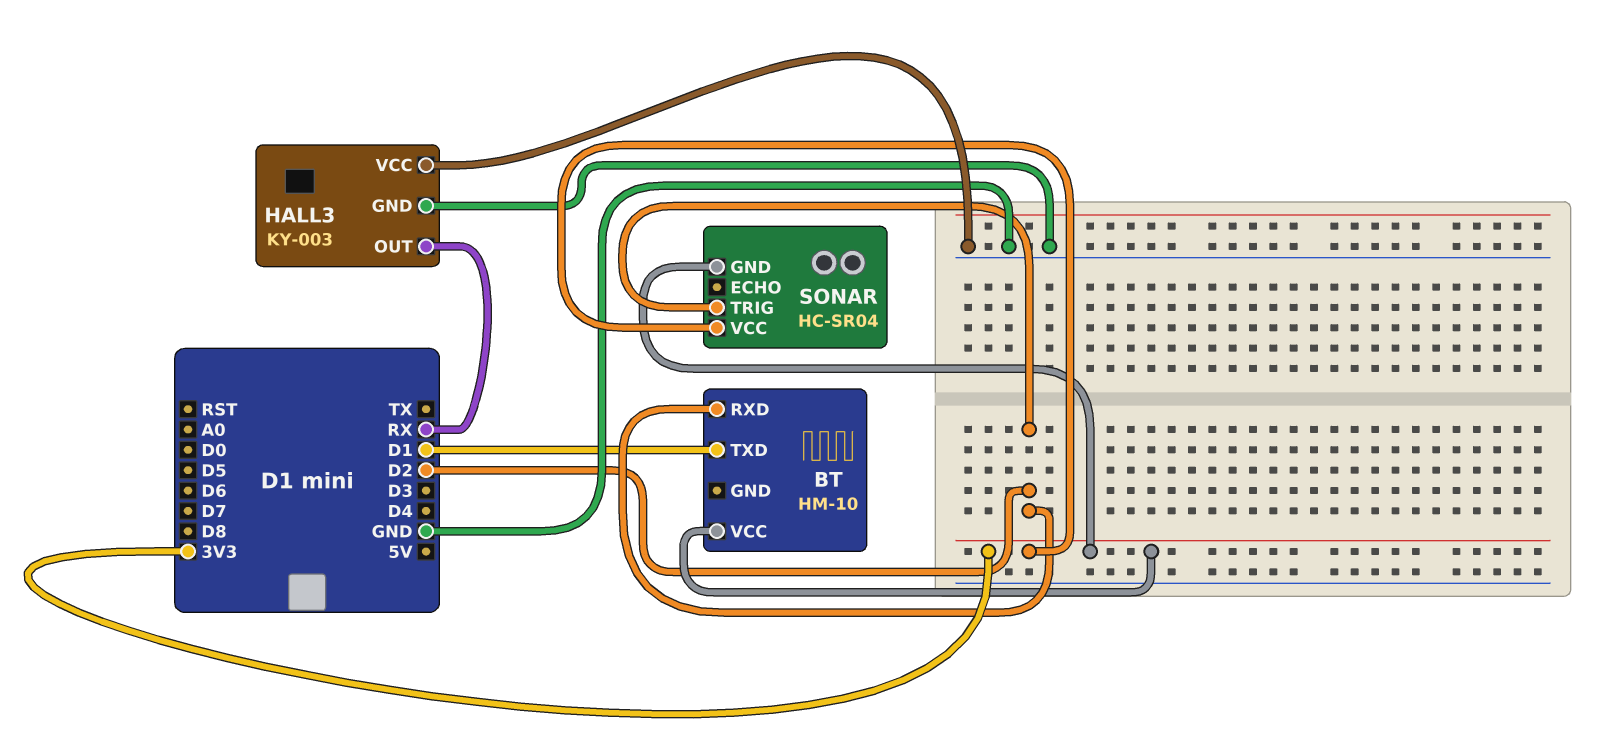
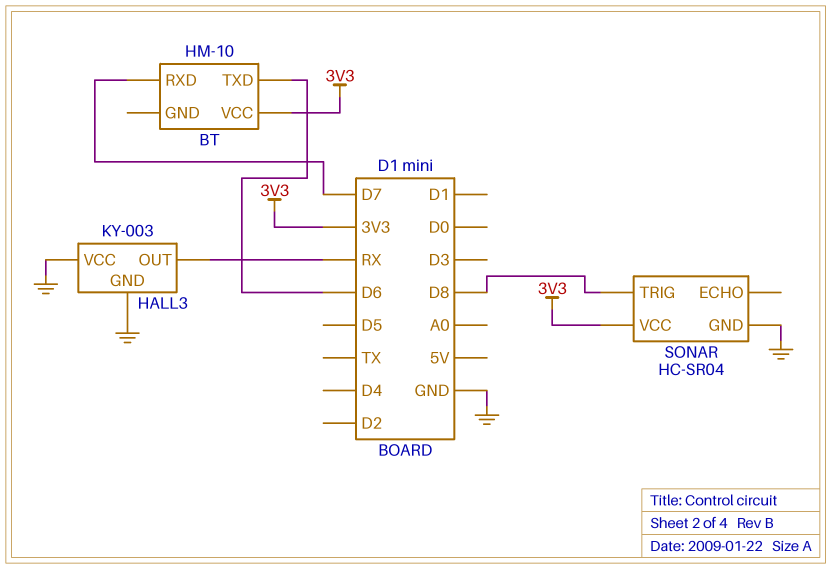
BT pin RXD: D2 -> D7
BT pin TXD: D1 -> D6
SONAR pin GND: 3V3 -> GND
SONAR pin TRIG: D2 -> D8

